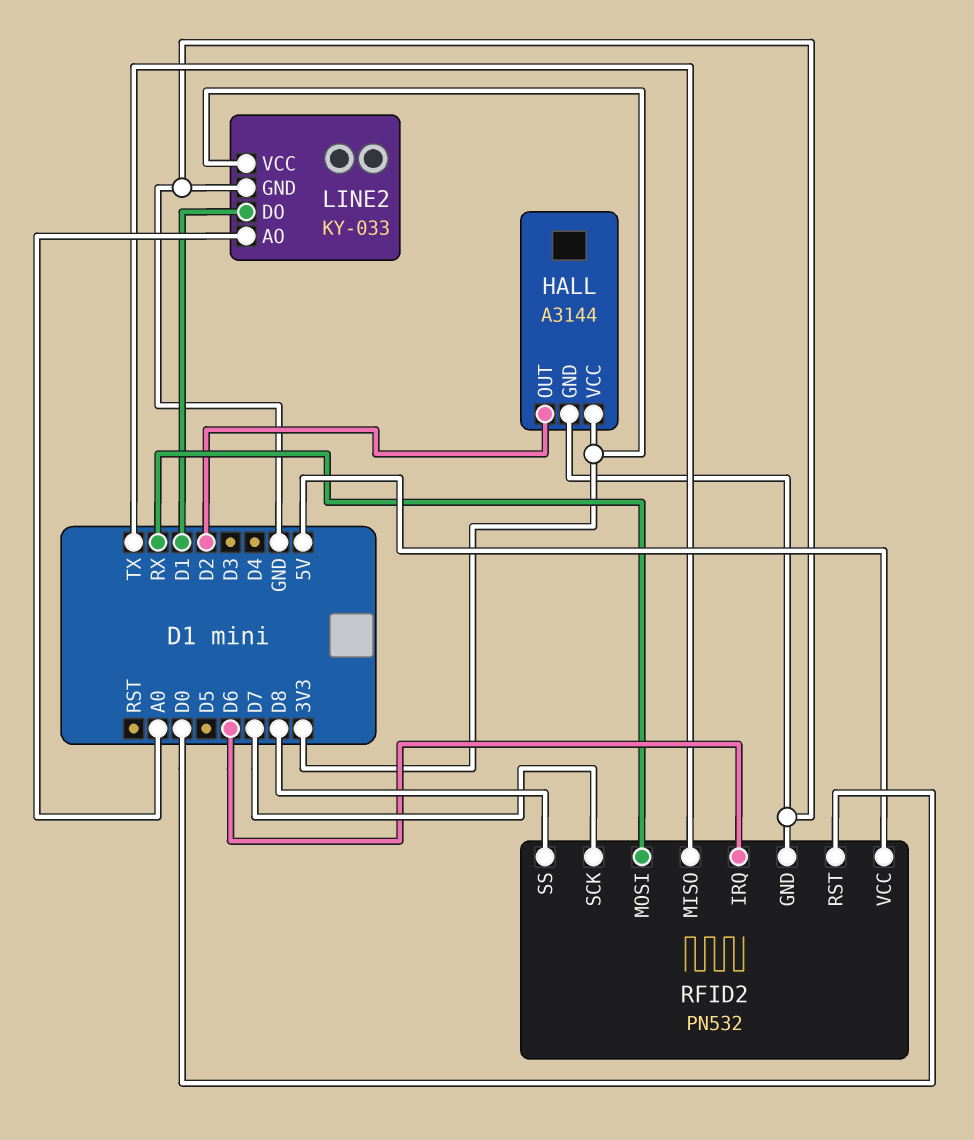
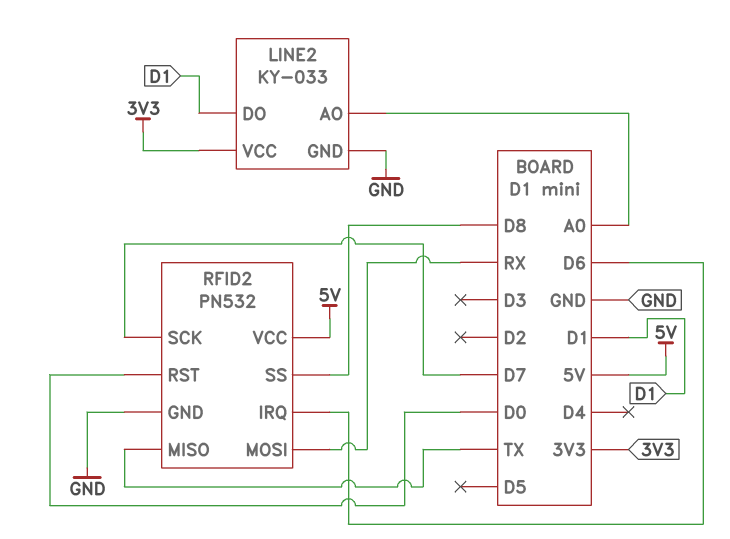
HALL: A3144 -> none
HALL pin GND: GND -> none
HALL pin OUT: D2 -> none
HALL pin VCC: 3V3 -> none

